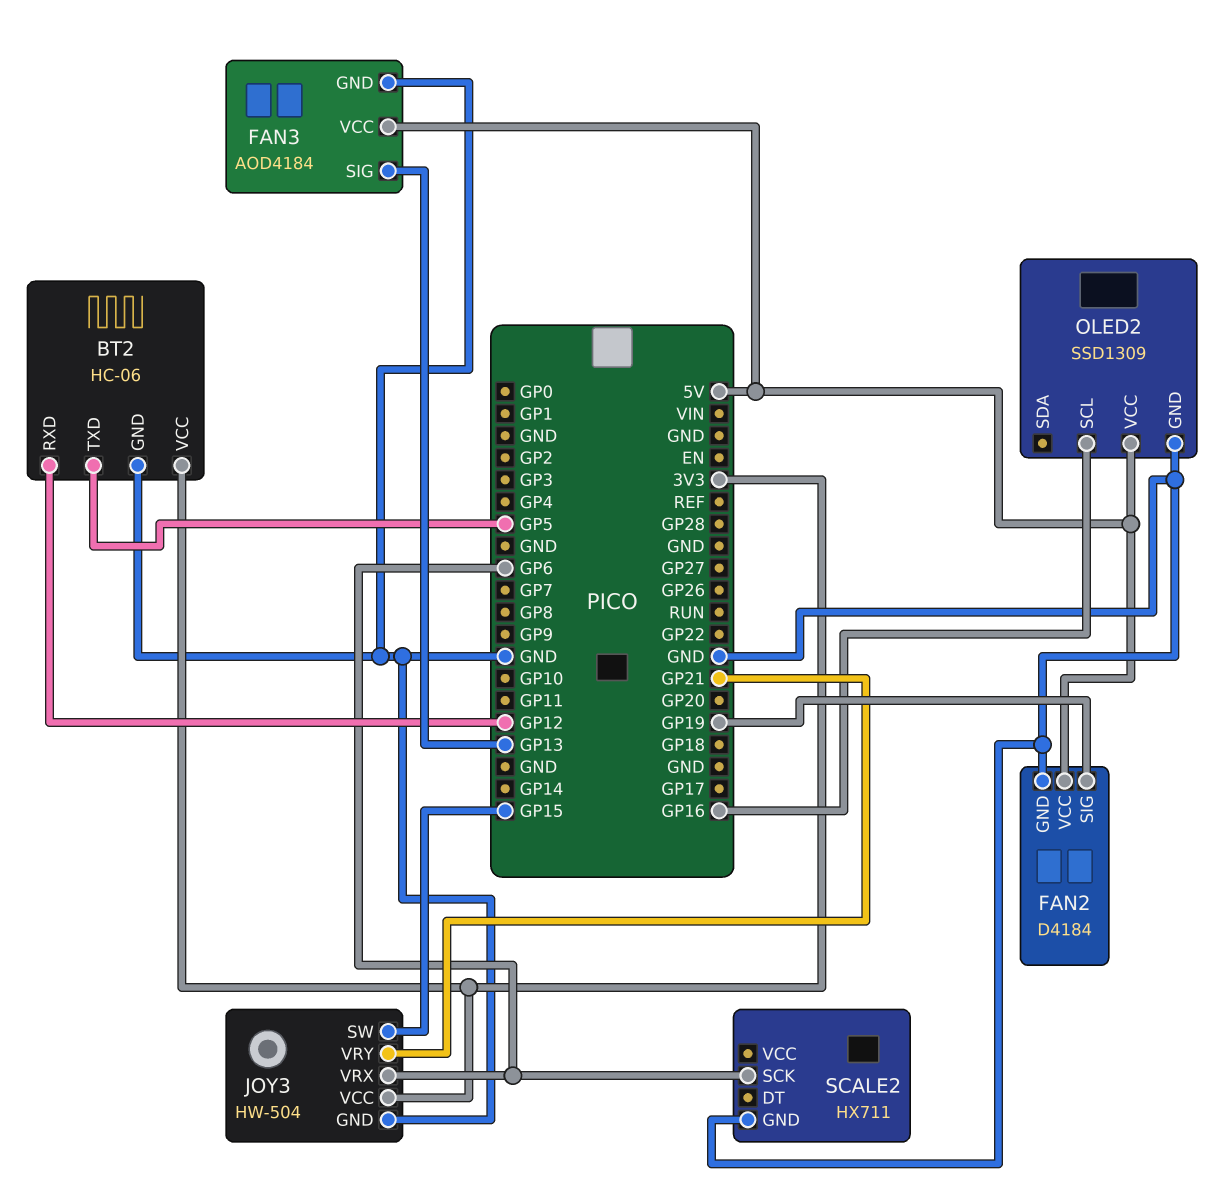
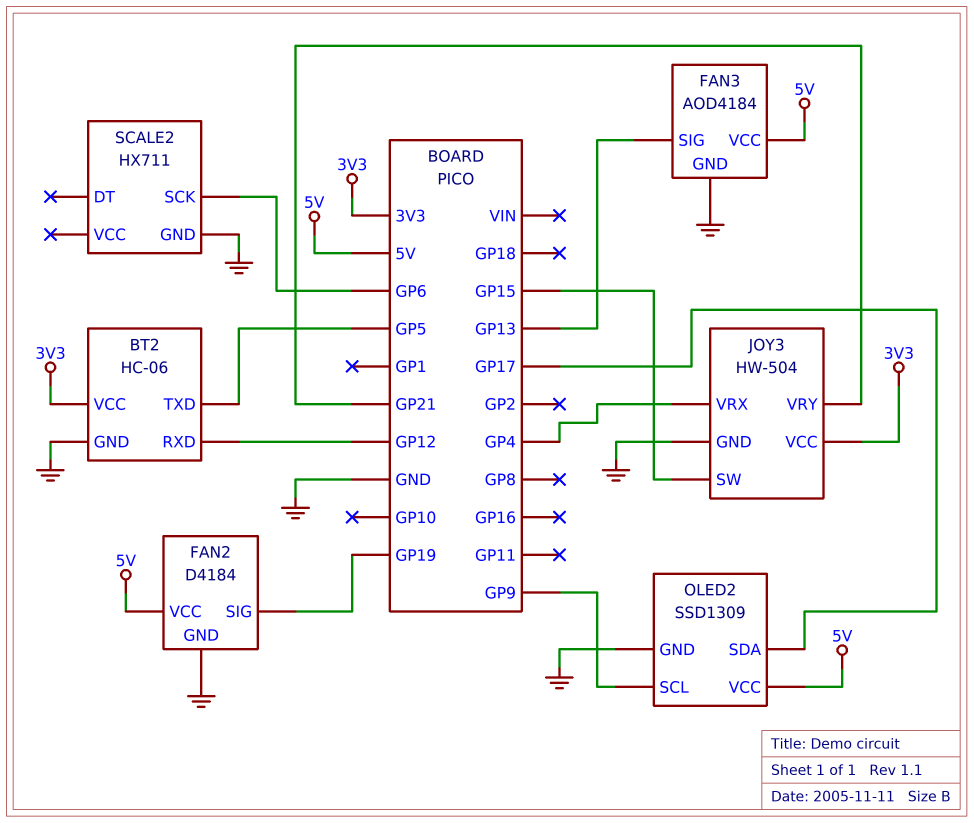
JOY3 pin VRX: GP6 -> GP4
OLED2 pin SCL: GP16 -> GP9
OLED2 pin SDA: none -> GP17

